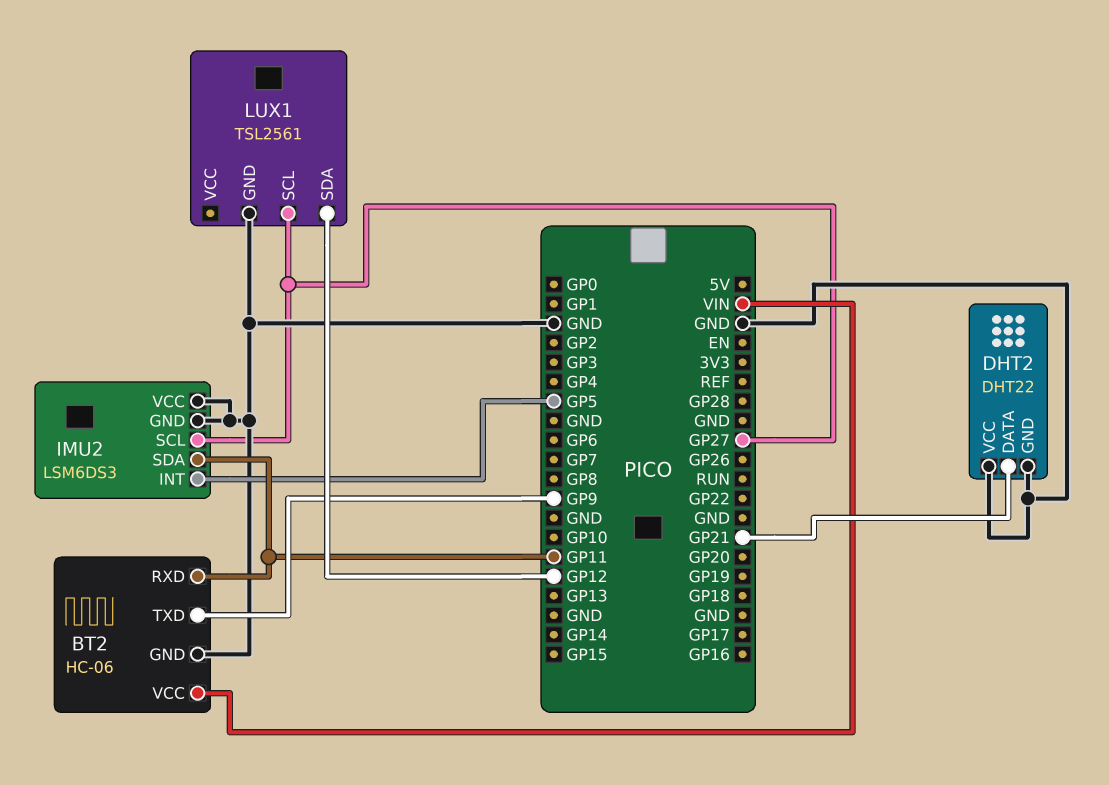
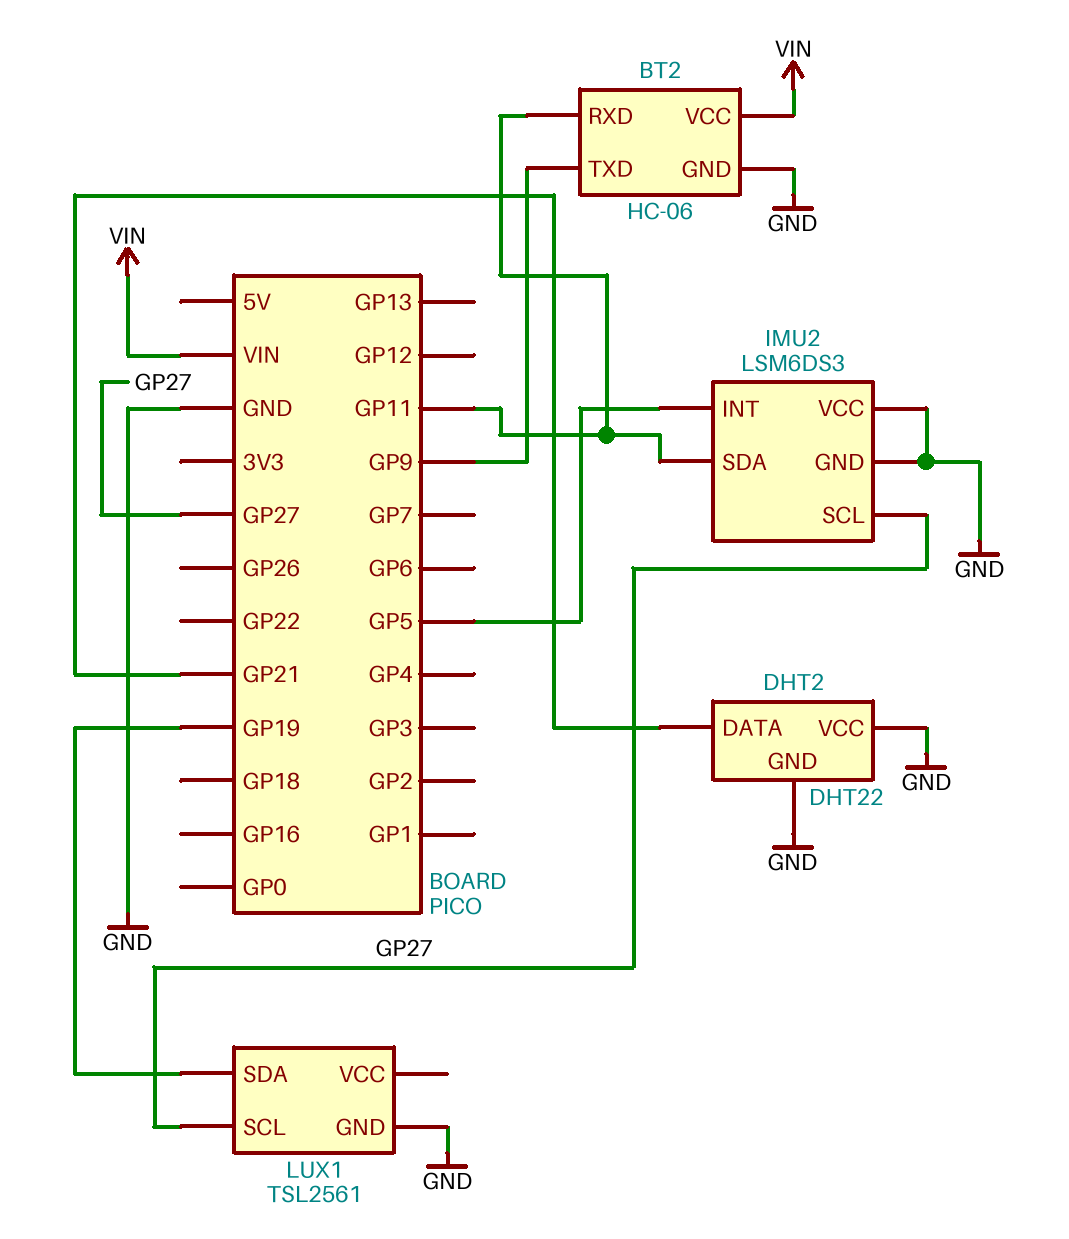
LUX1 pin SDA: GP12 -> GP19

